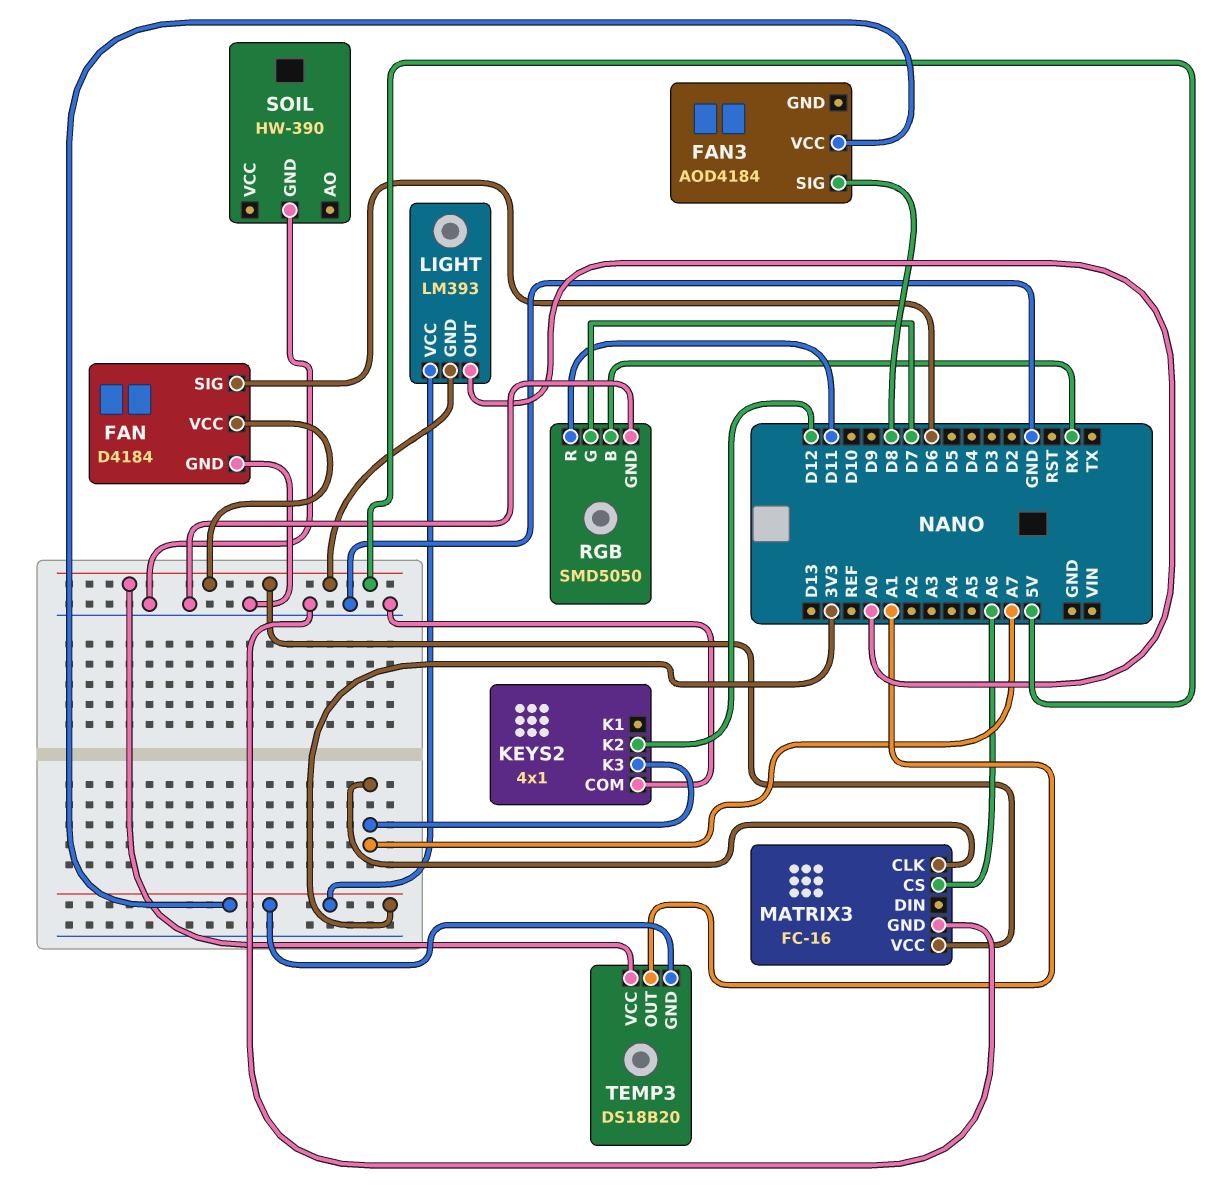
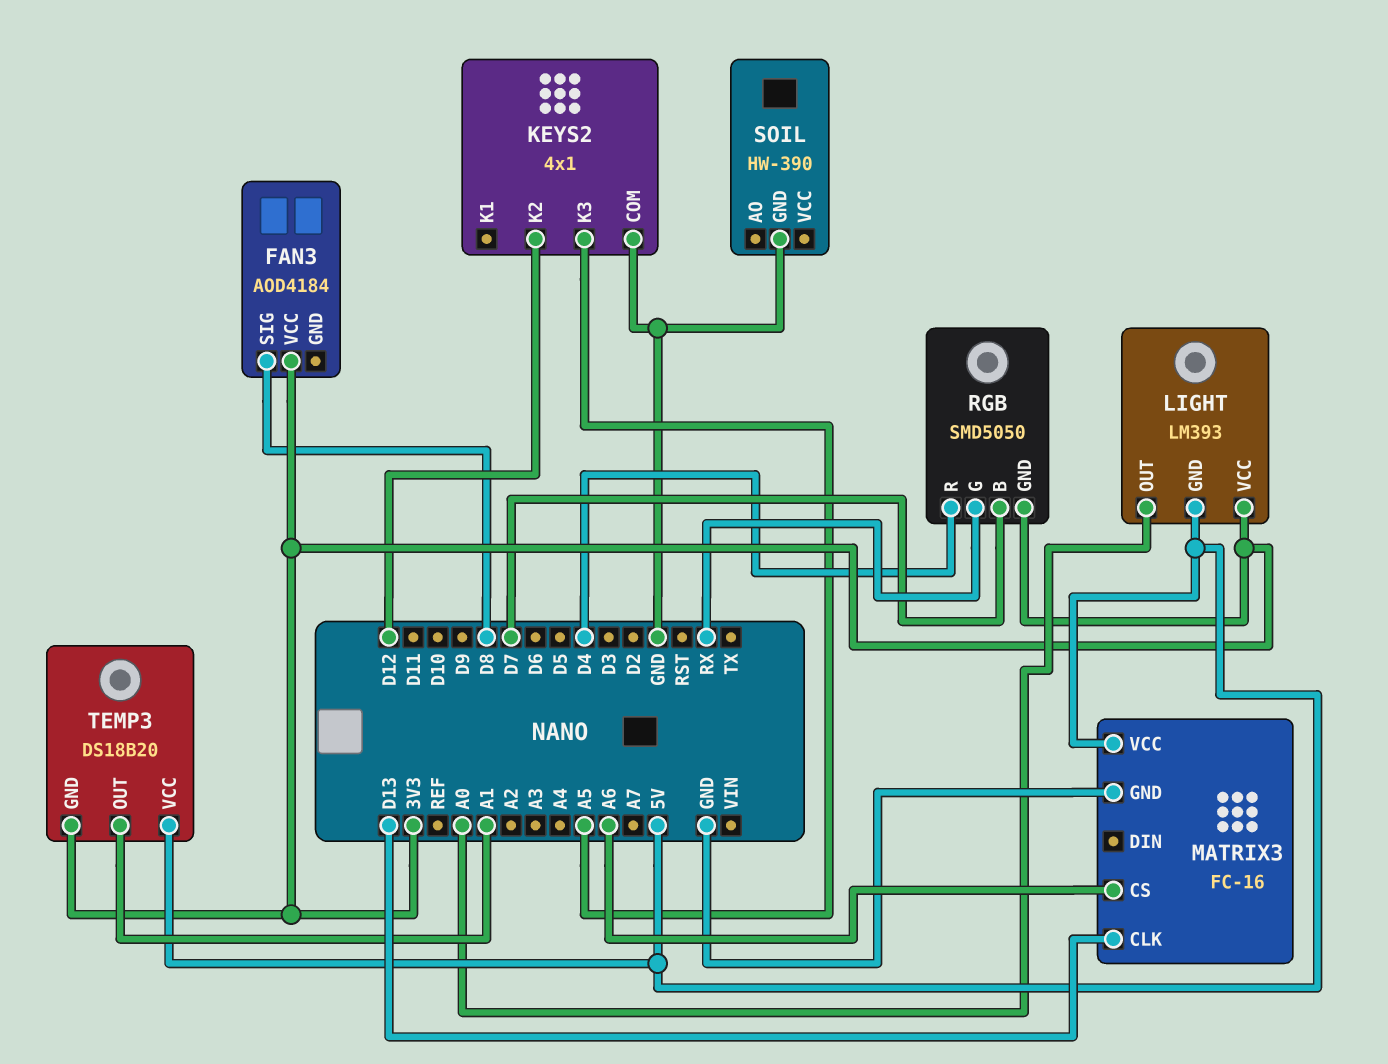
FAN: D4184 -> none
FAN pin GND: GND -> none
FAN pin SIG: D6 -> none
FAN pin VCC: 5V -> none
KEYS2 pin K3: A7 -> A5
MATRIX3 pin CLK: A7 -> D13
RGB pin B: RX -> D7
RGB pin G: D7 -> RX
RGB pin GND: GND -> 3V3
RGB pin R: D11 -> D4

